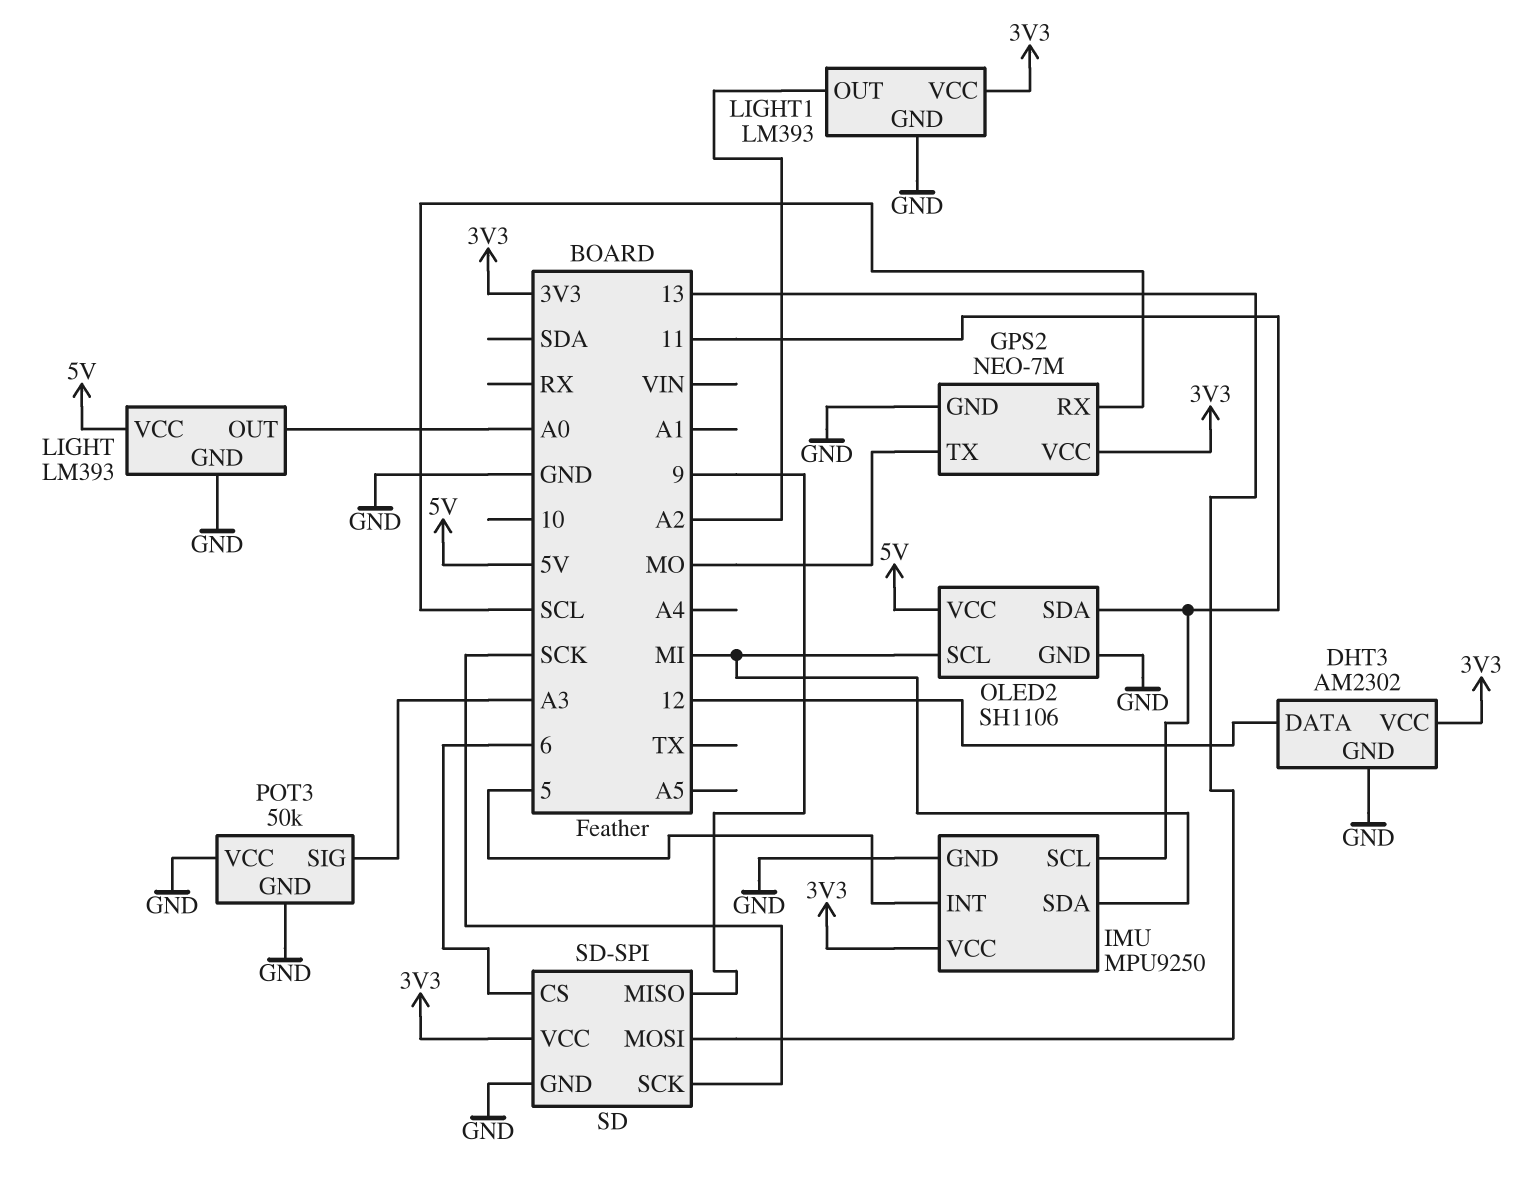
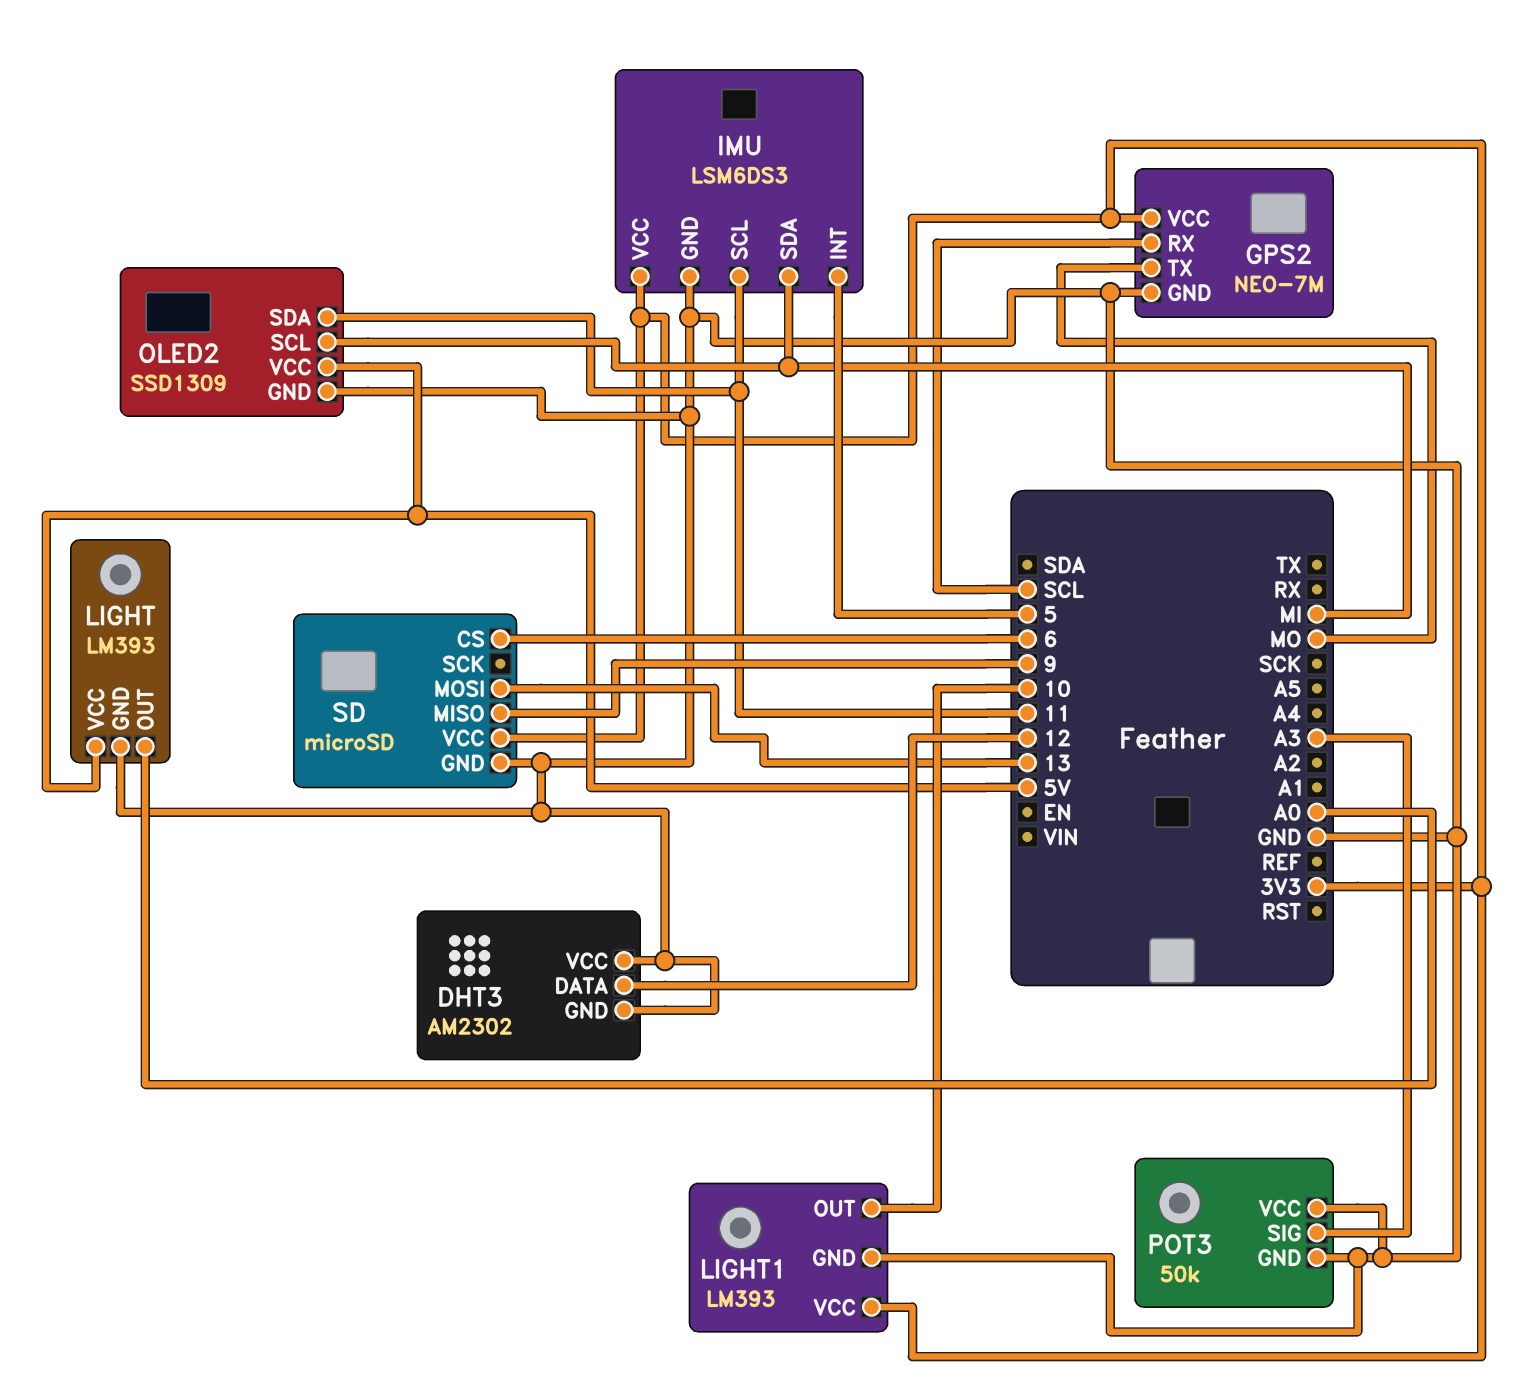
DHT3 pin VCC: 3V3 -> GND
IMU: MPU9250 -> LSM6DS3
LIGHT1 pin OUT: A2 -> 10
OLED2: SH1106 -> SSD1309
SD: SD-SPI -> microSD
SD pin SCK: SCK -> none

